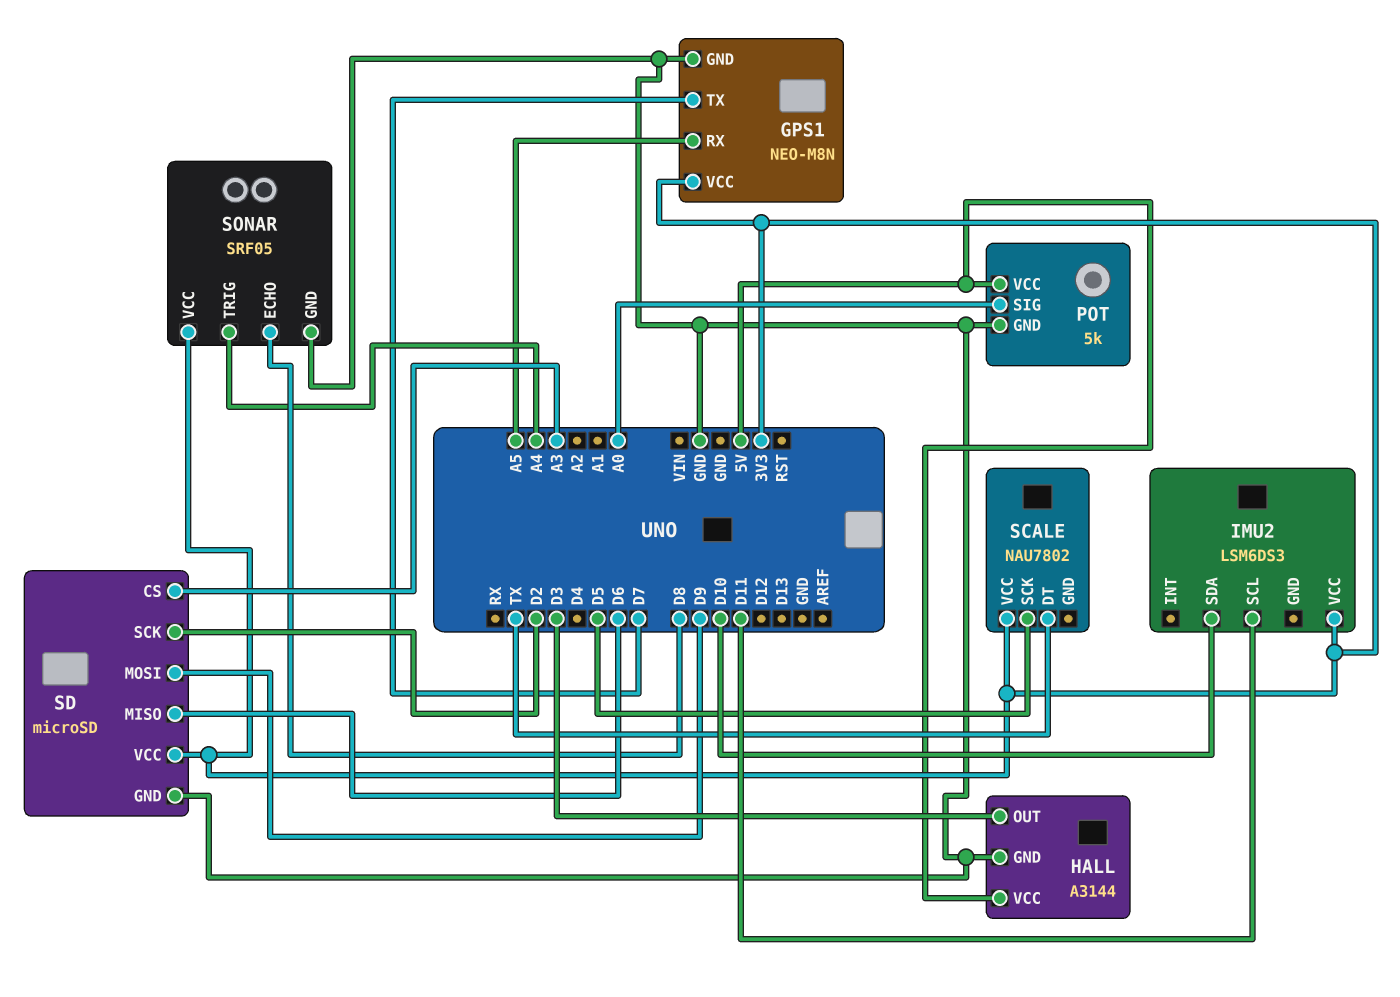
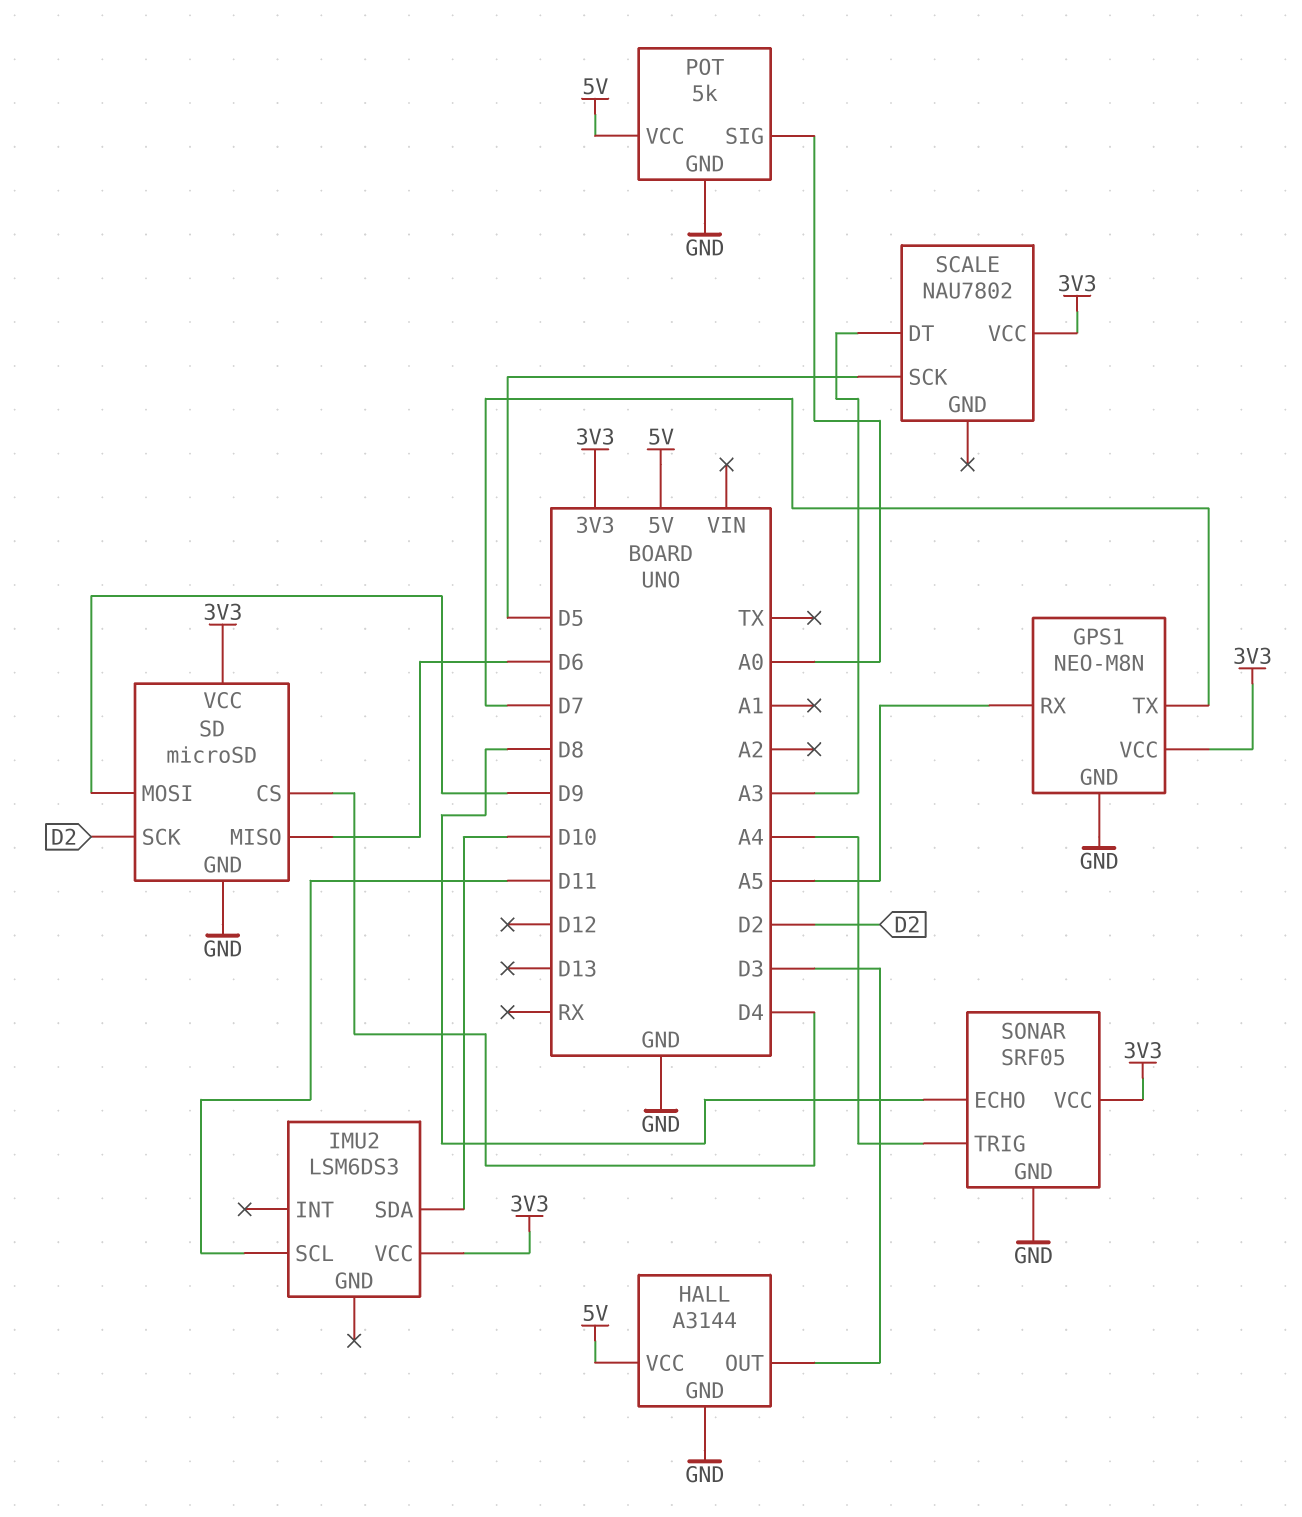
SCALE pin DT: TX -> A3
SD pin CS: A3 -> D4

